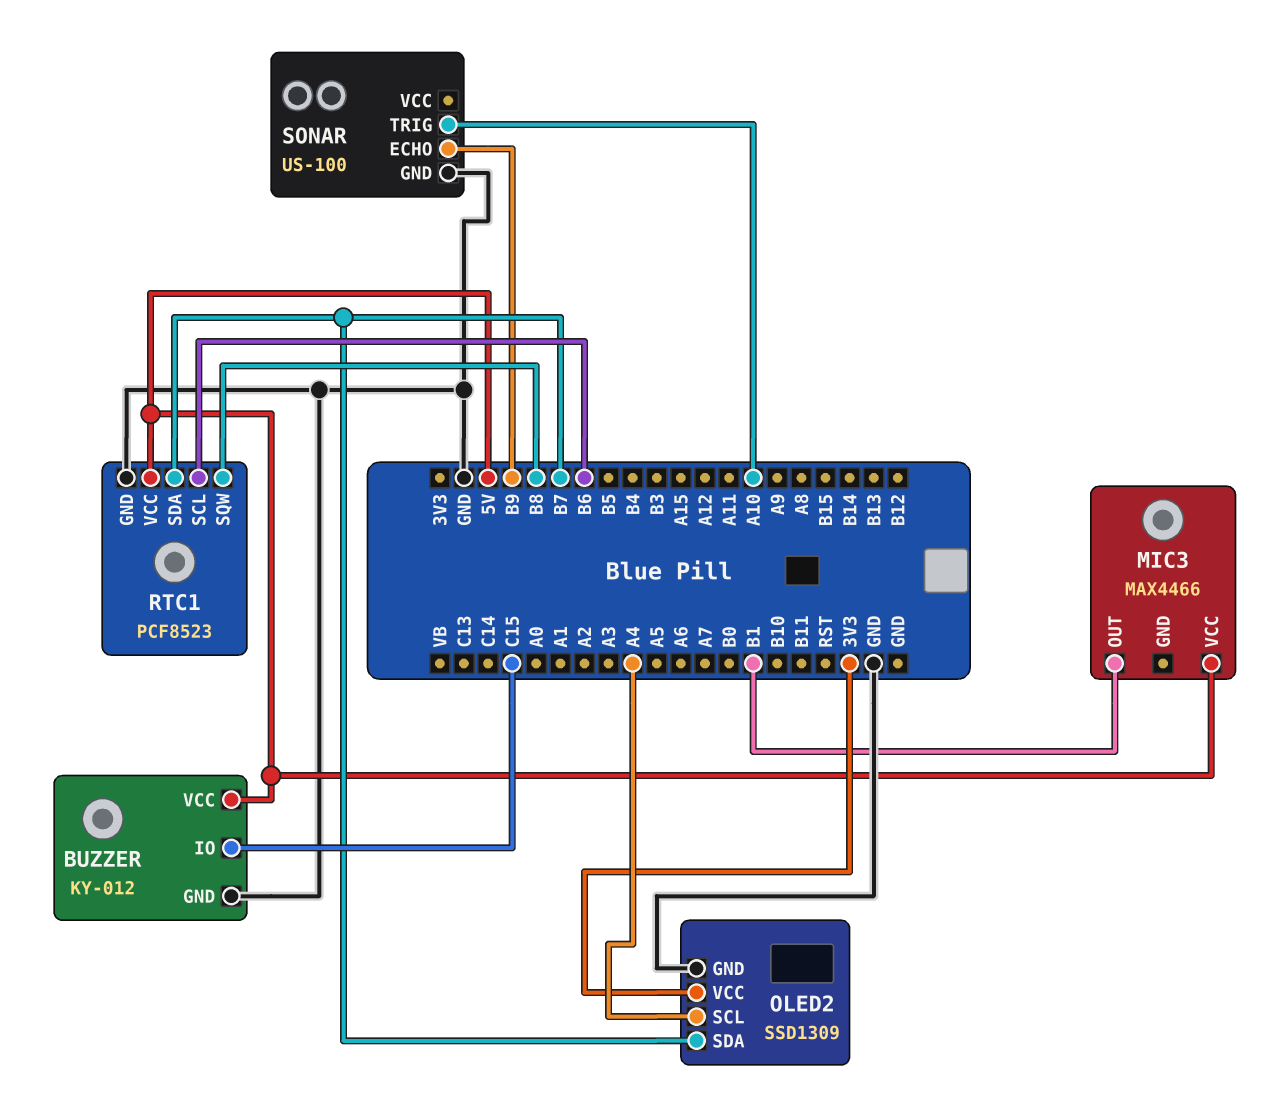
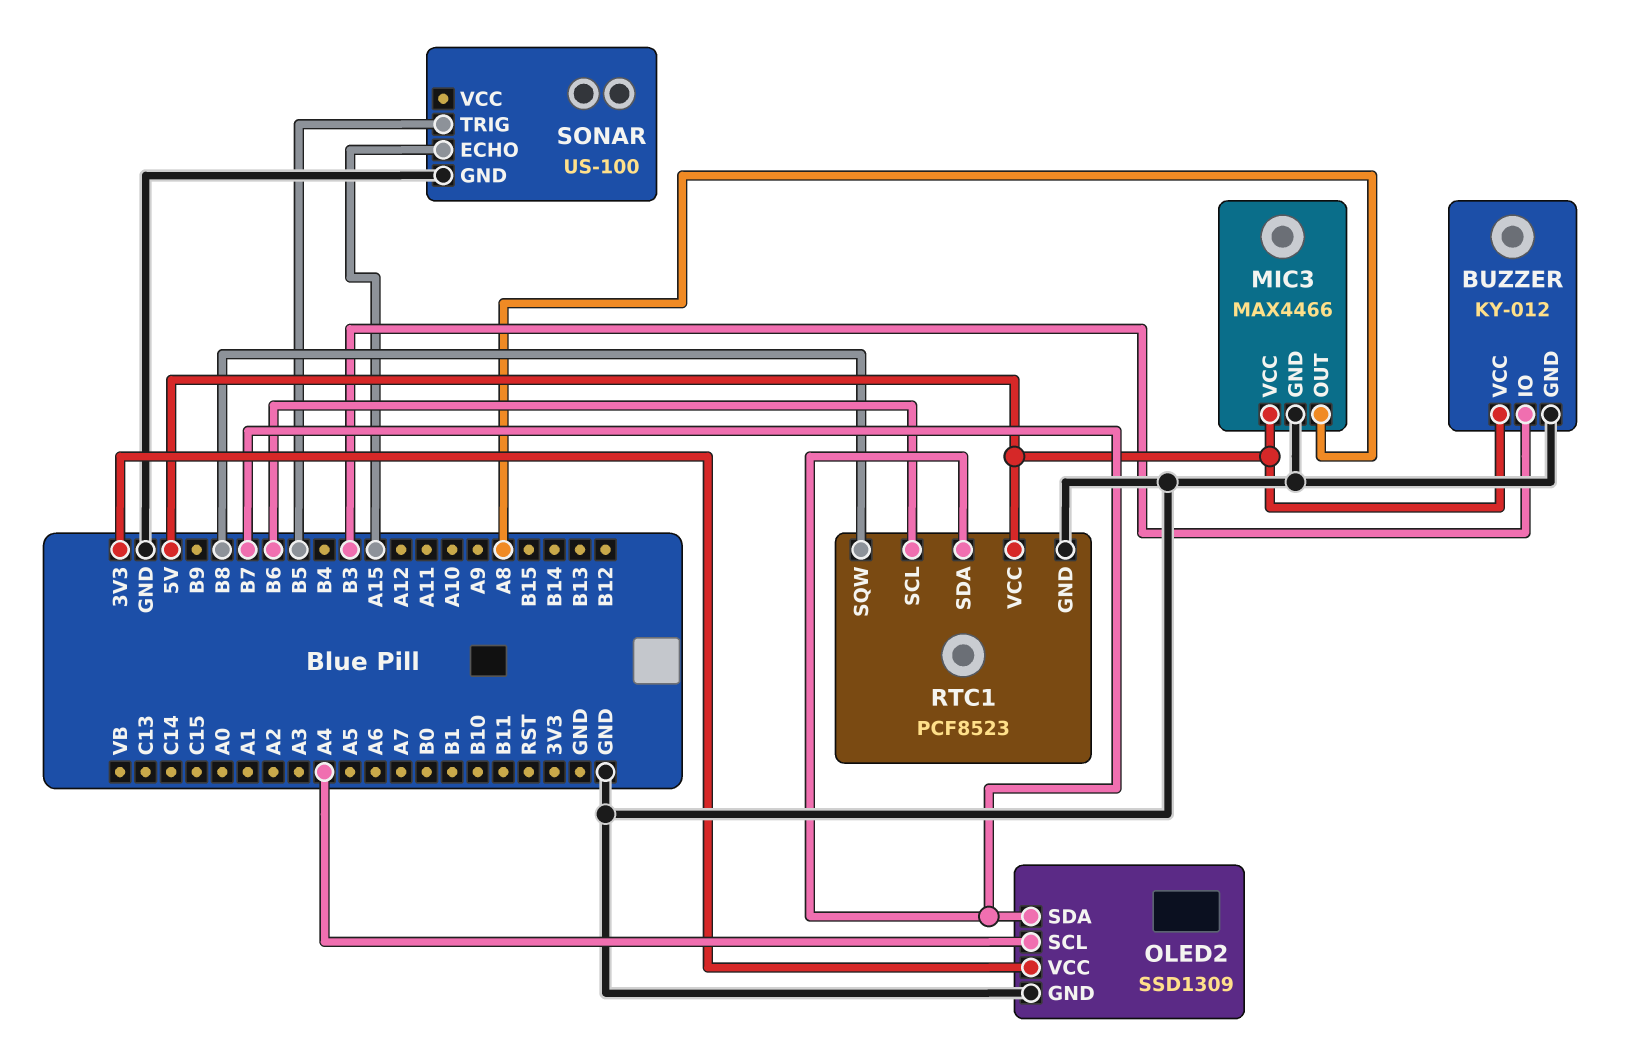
BUZZER pin IO: C15 -> B3
MIC3 pin GND: none -> GND
MIC3 pin OUT: B1 -> A8
SONAR pin ECHO: B9 -> A15
SONAR pin TRIG: A10 -> B5

